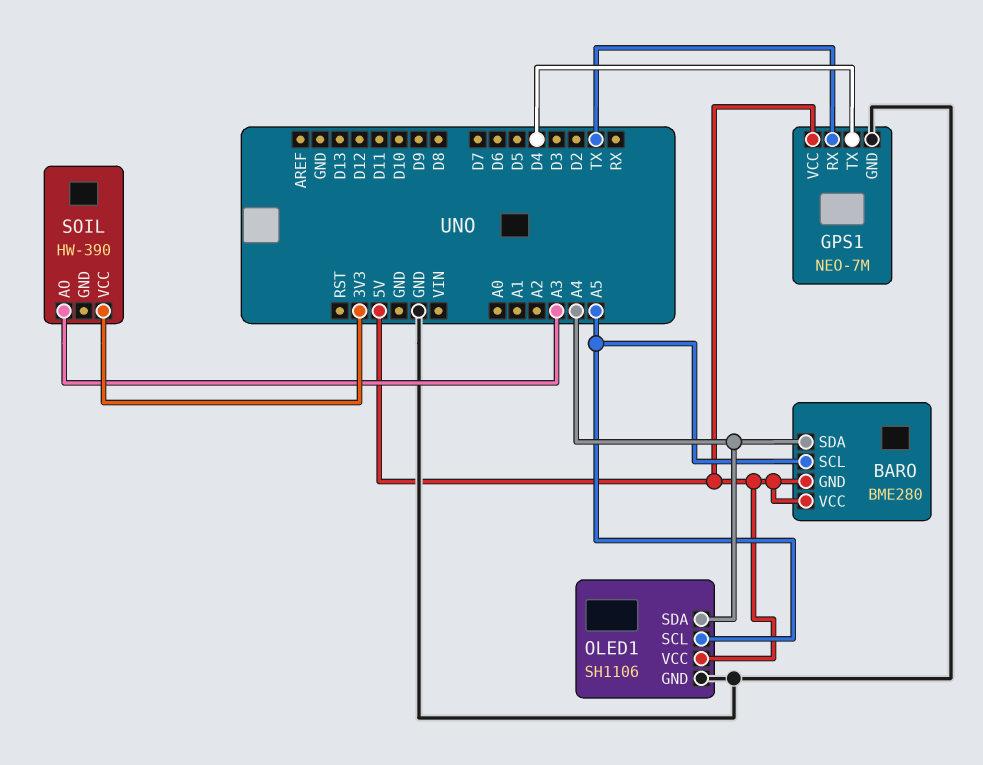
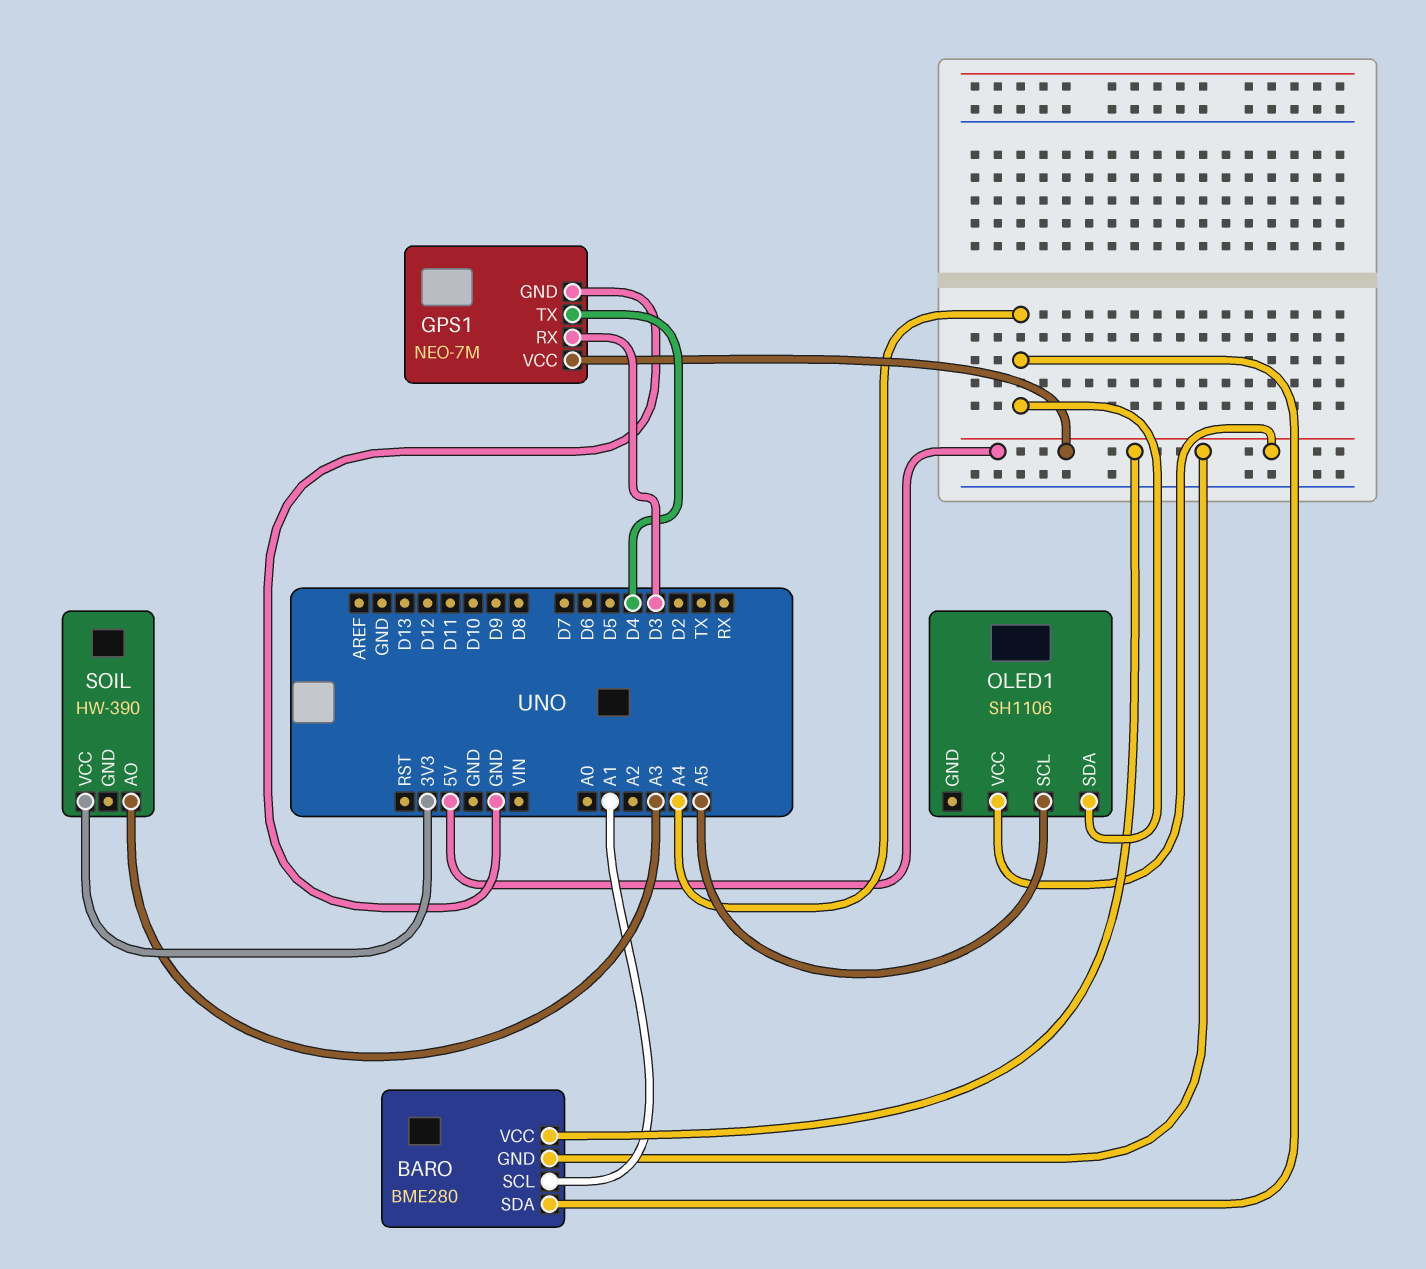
BARO pin SCL: A5 -> A1
GPS1 pin RX: TX -> D3
OLED1 pin GND: GND -> none

